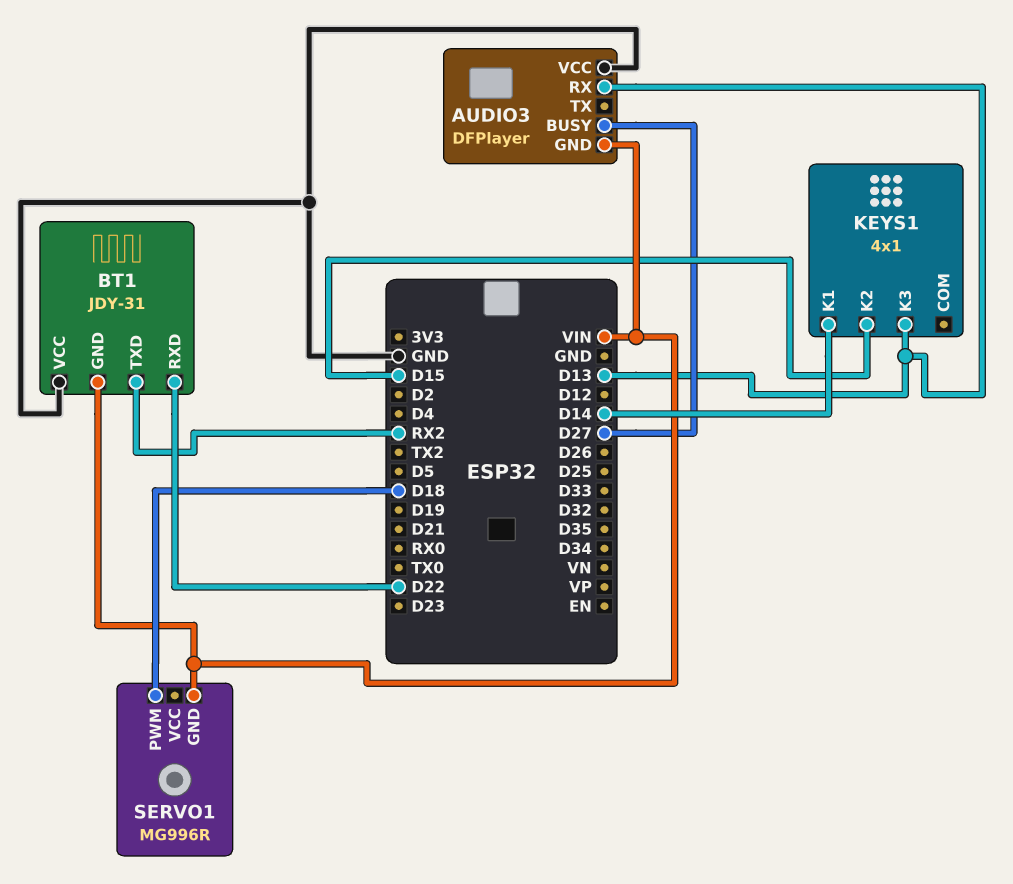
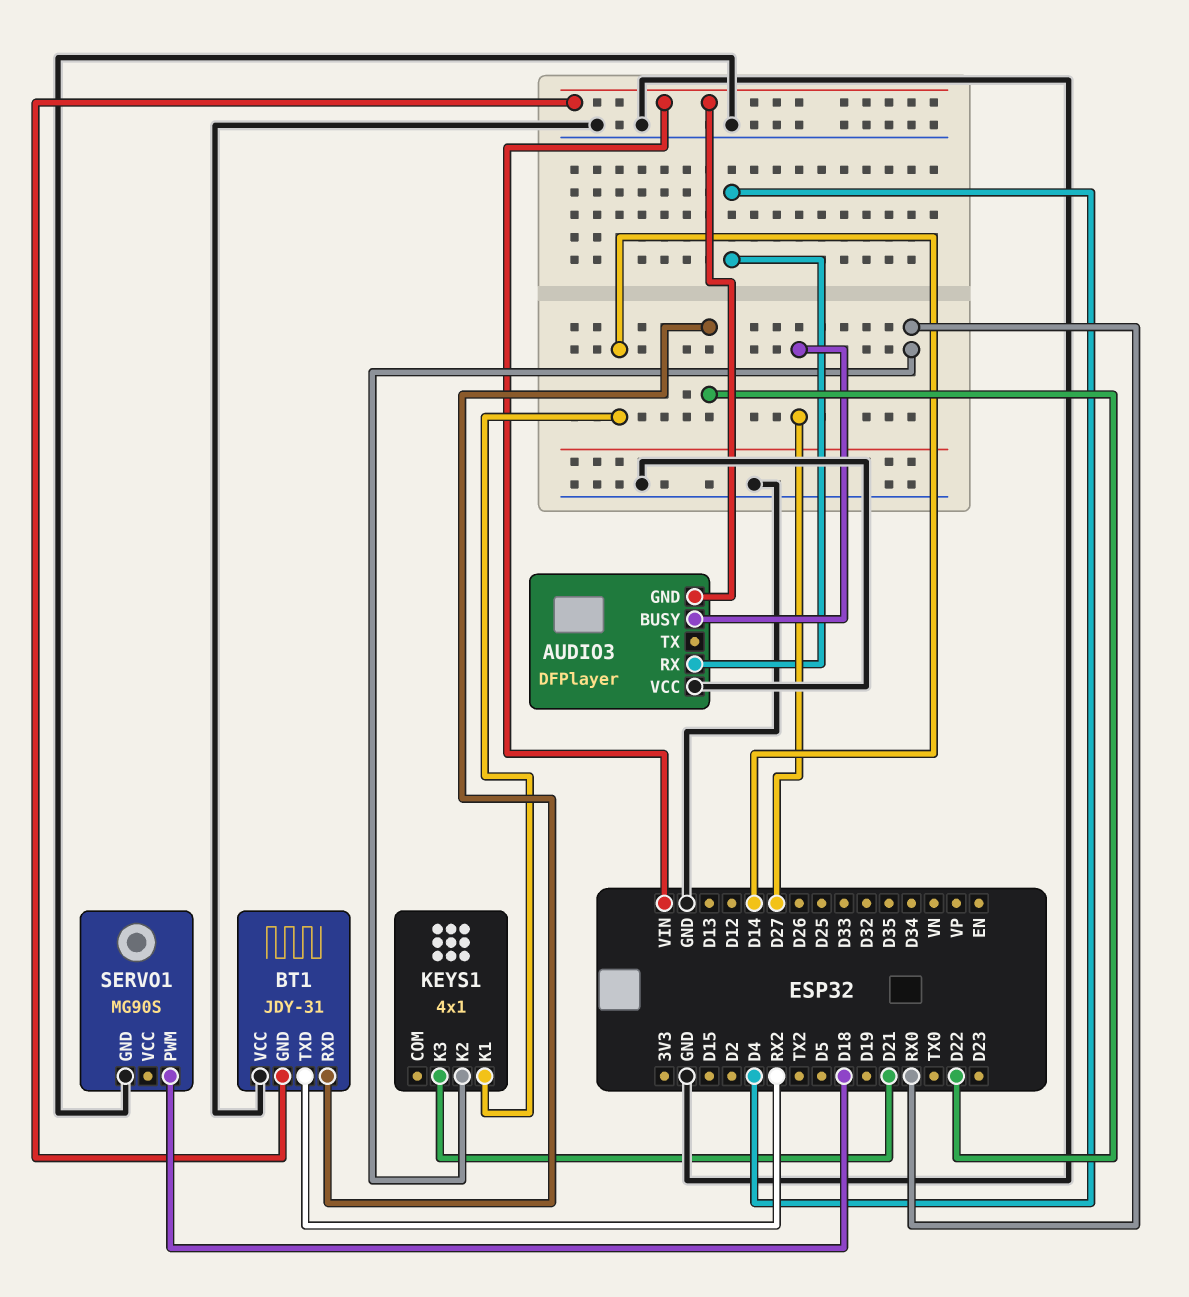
AUDIO3 pin RX: D13 -> D4
KEYS1 pin K2: D15 -> RX0
KEYS1 pin K3: D13 -> D21
SERVO1: MG996R -> MG90S
SERVO1 pin GND: VIN -> GND

